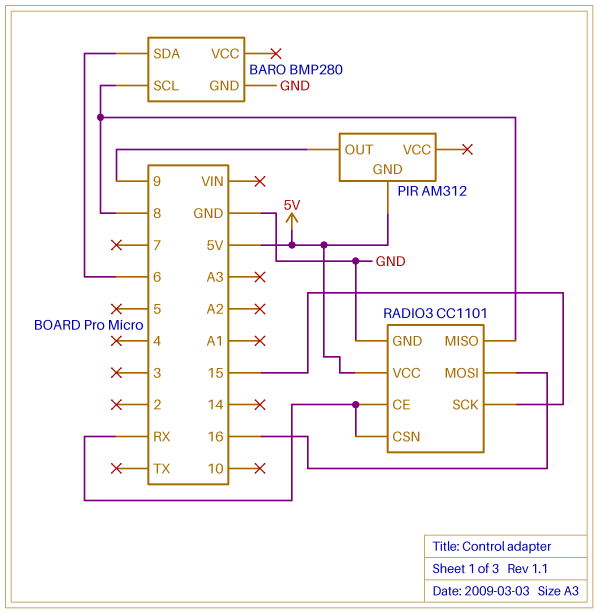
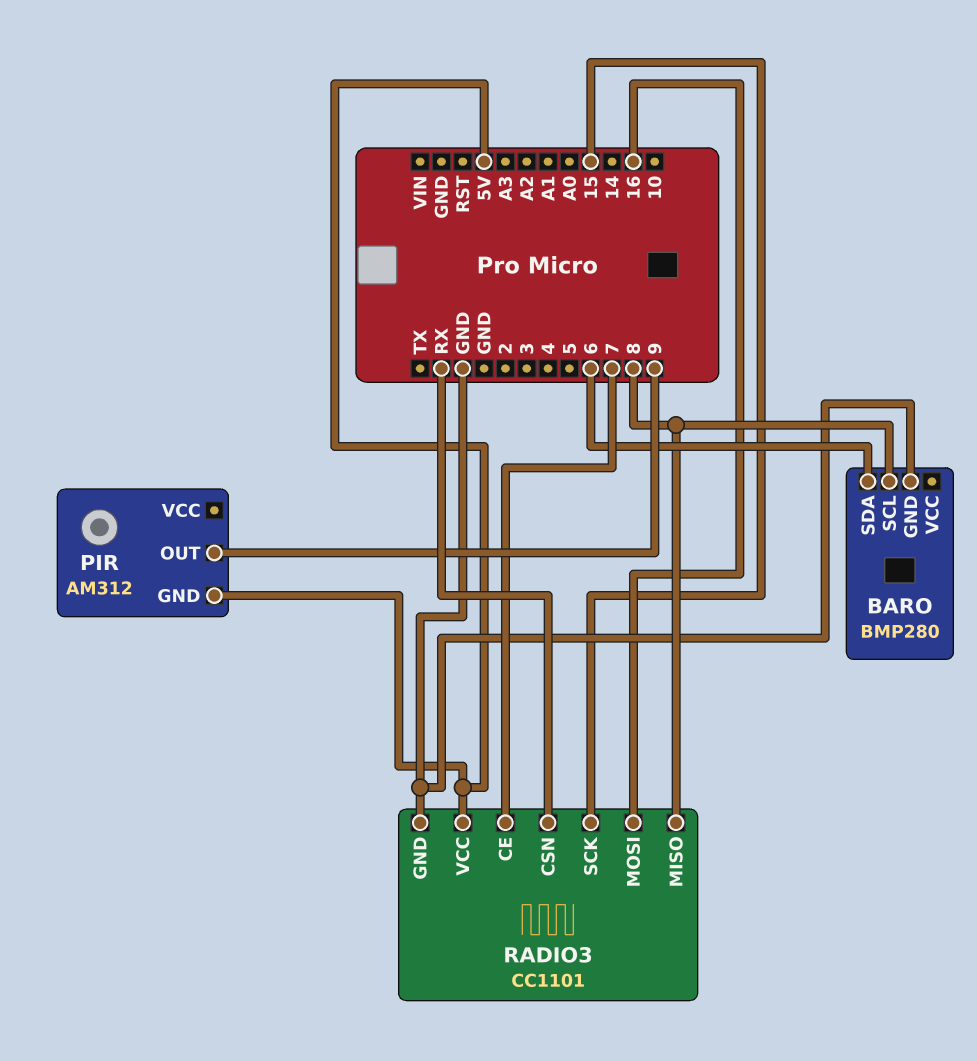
RADIO3 pin CE: RX -> 7

